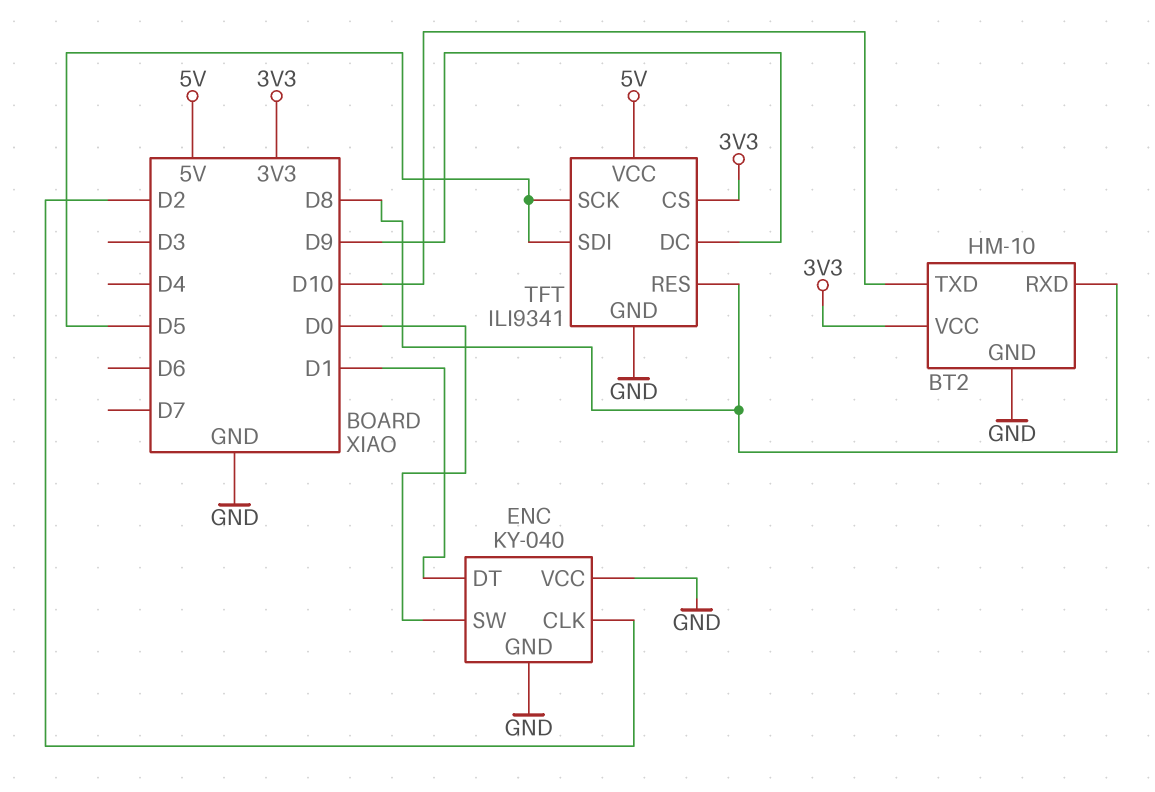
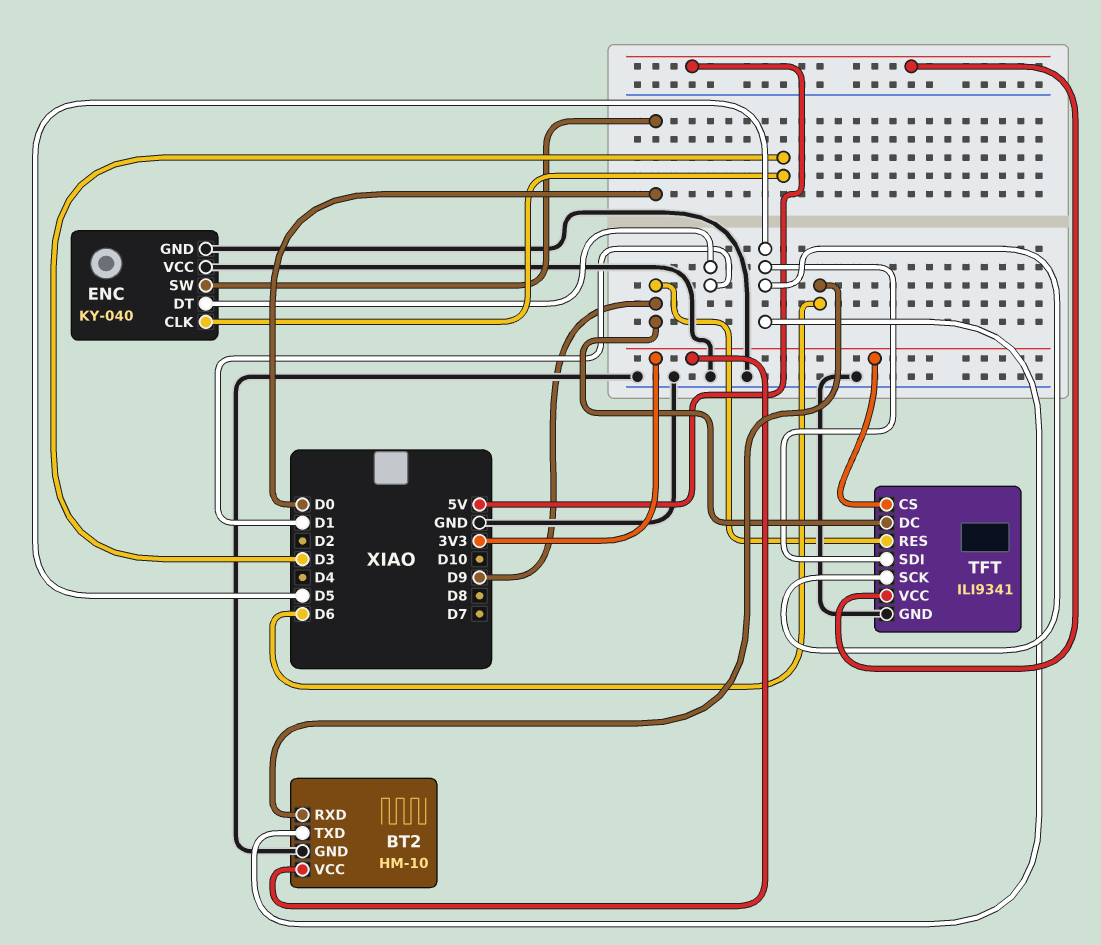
BT2 pin RXD: D8 -> D6
BT2 pin TXD: D10 -> D5
ENC pin CLK: D2 -> D3
TFT pin RES: D8 -> D9

